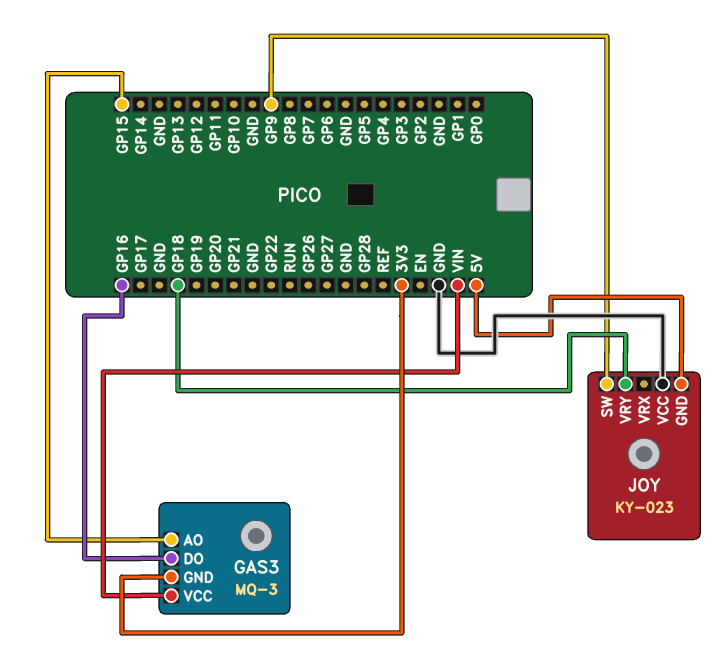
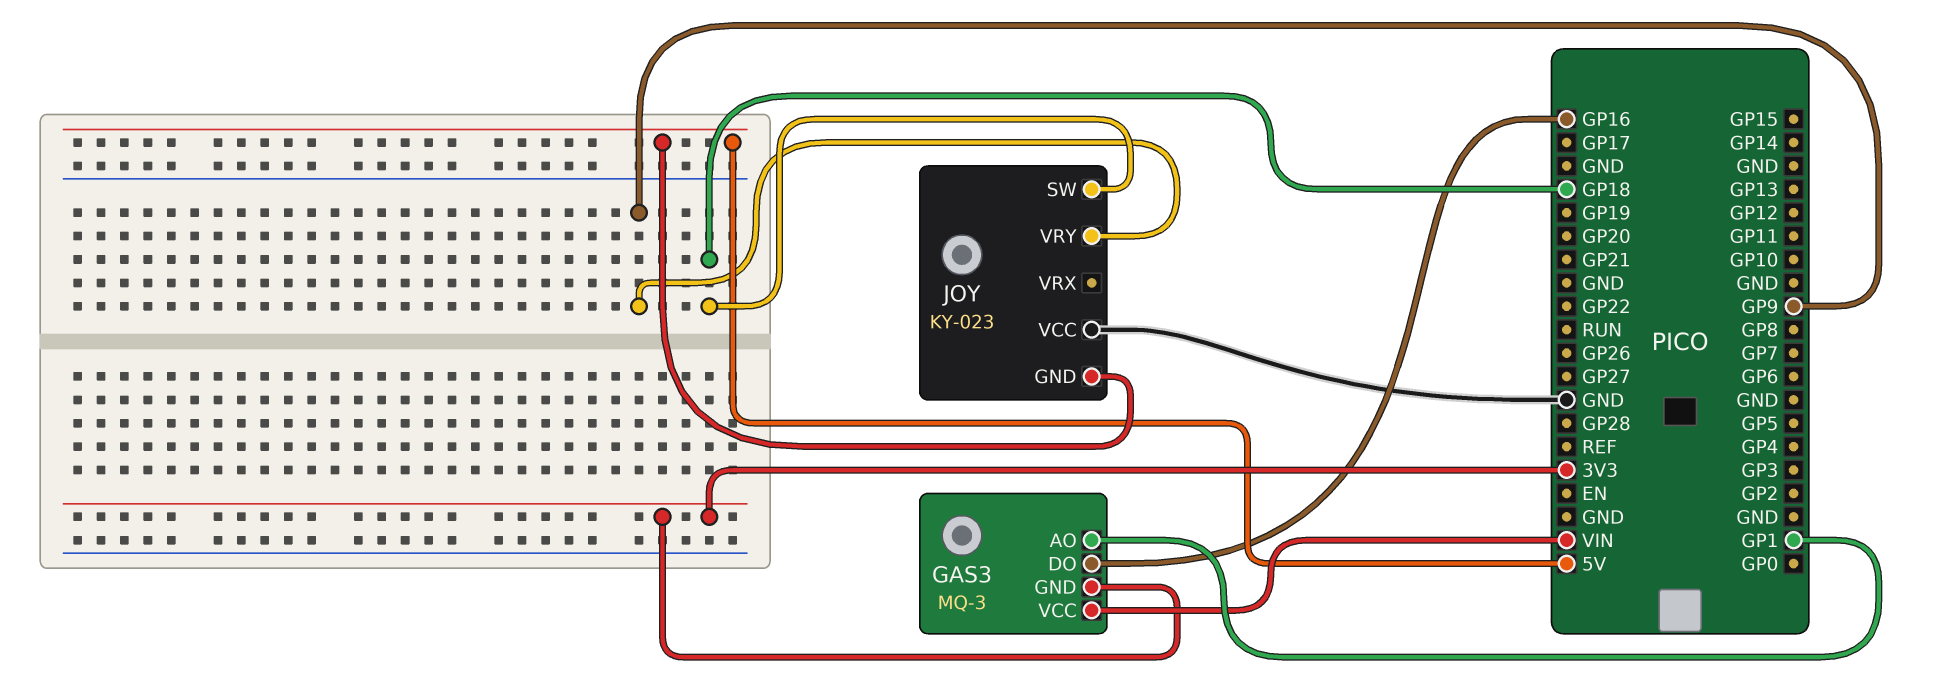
GAS3 pin AO: GP15 -> GP1
JOY pin SW: GP9 -> GP18
JOY pin VRY: GP18 -> GP9

